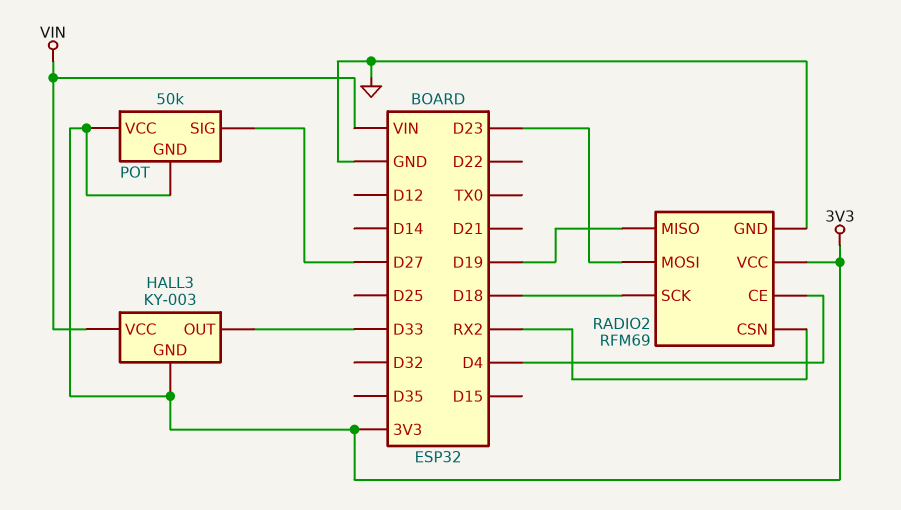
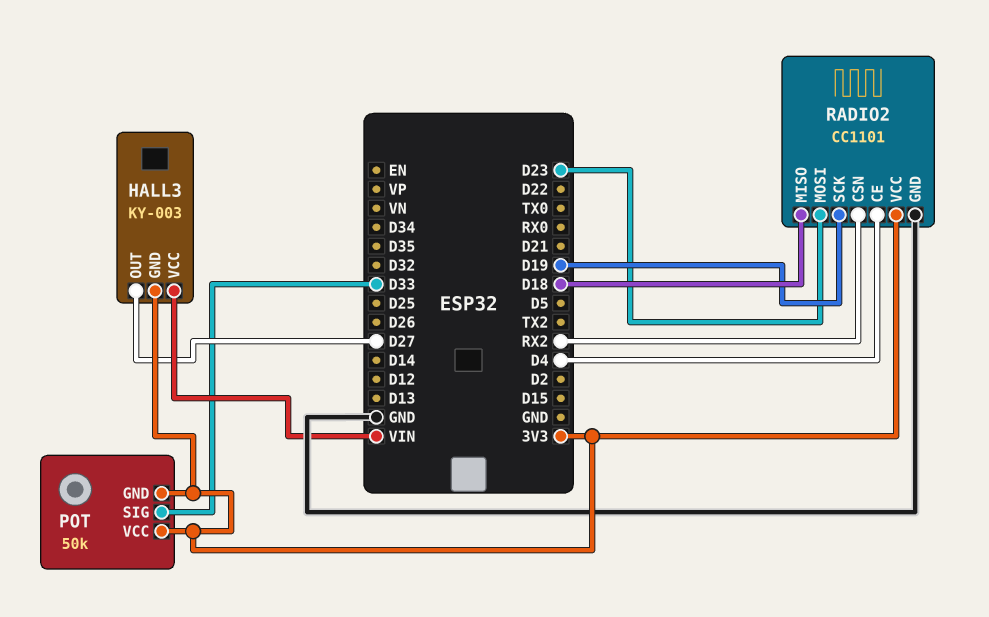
HALL3 pin OUT: D33 -> D27
POT pin SIG: D27 -> D33
RADIO2: RFM69 -> CC1101
RADIO2 pin MISO: D19 -> D18
RADIO2 pin SCK: D18 -> D19

